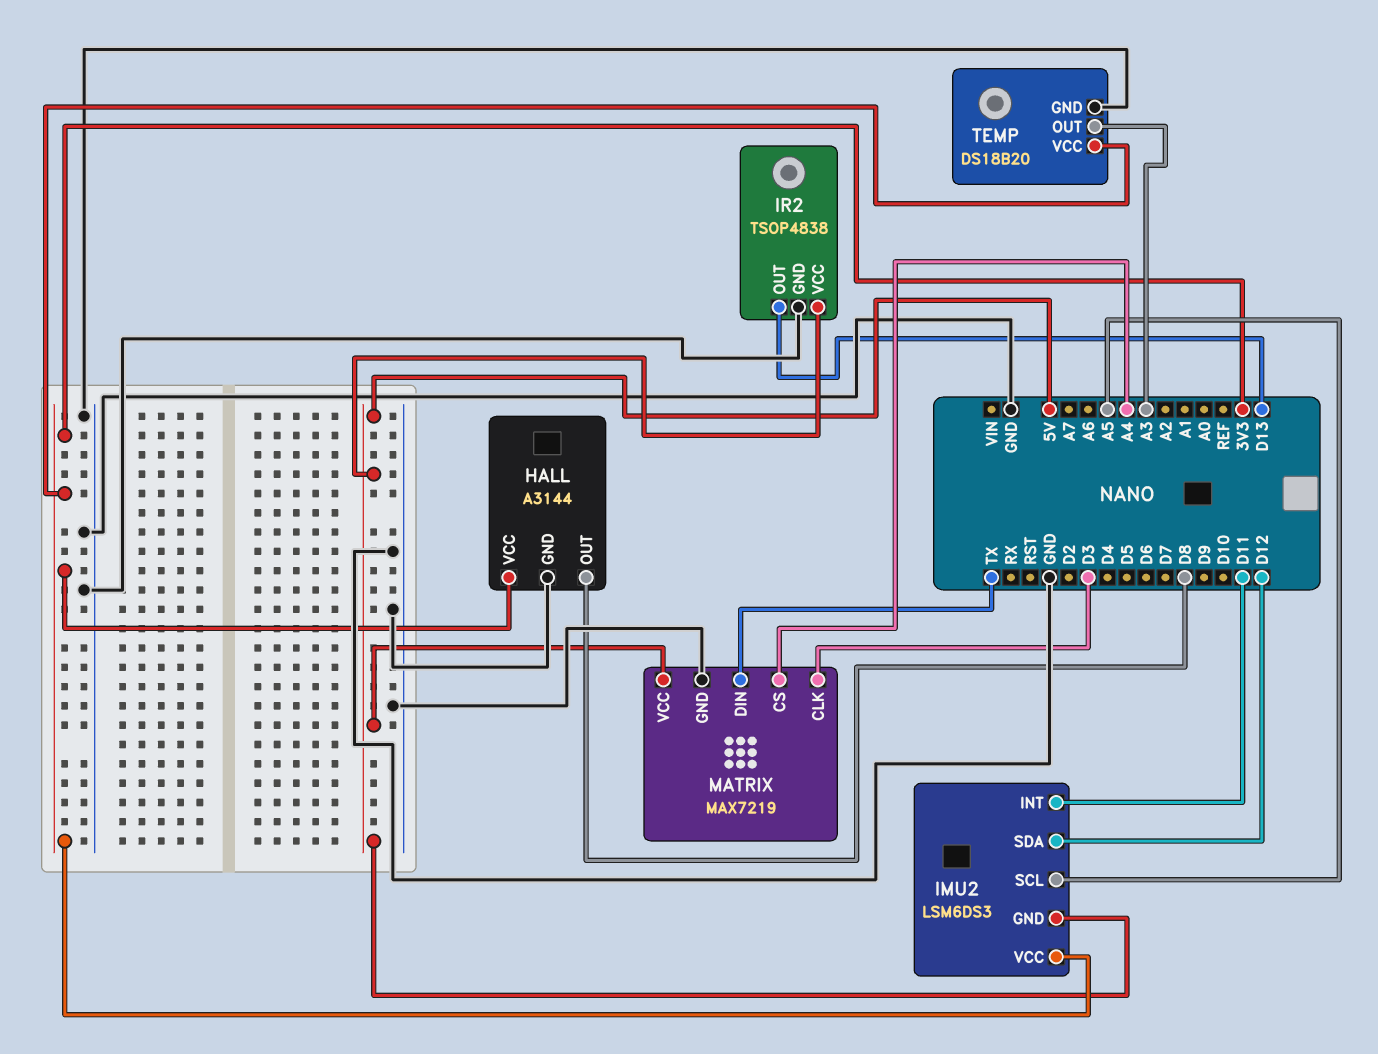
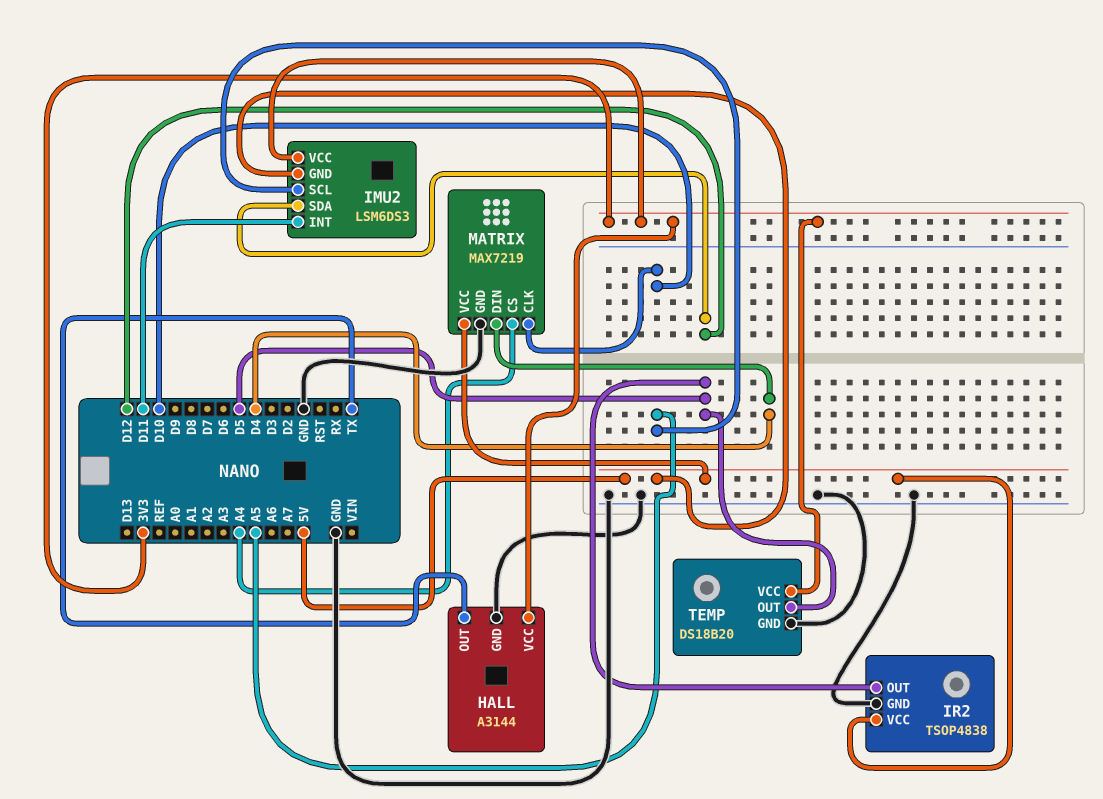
HALL pin OUT: D8 -> TX
IR2 pin OUT: D13 -> D5
MATRIX pin CLK: D3 -> D10
MATRIX pin DIN: TX -> D4
TEMP pin OUT: A3 -> D5

